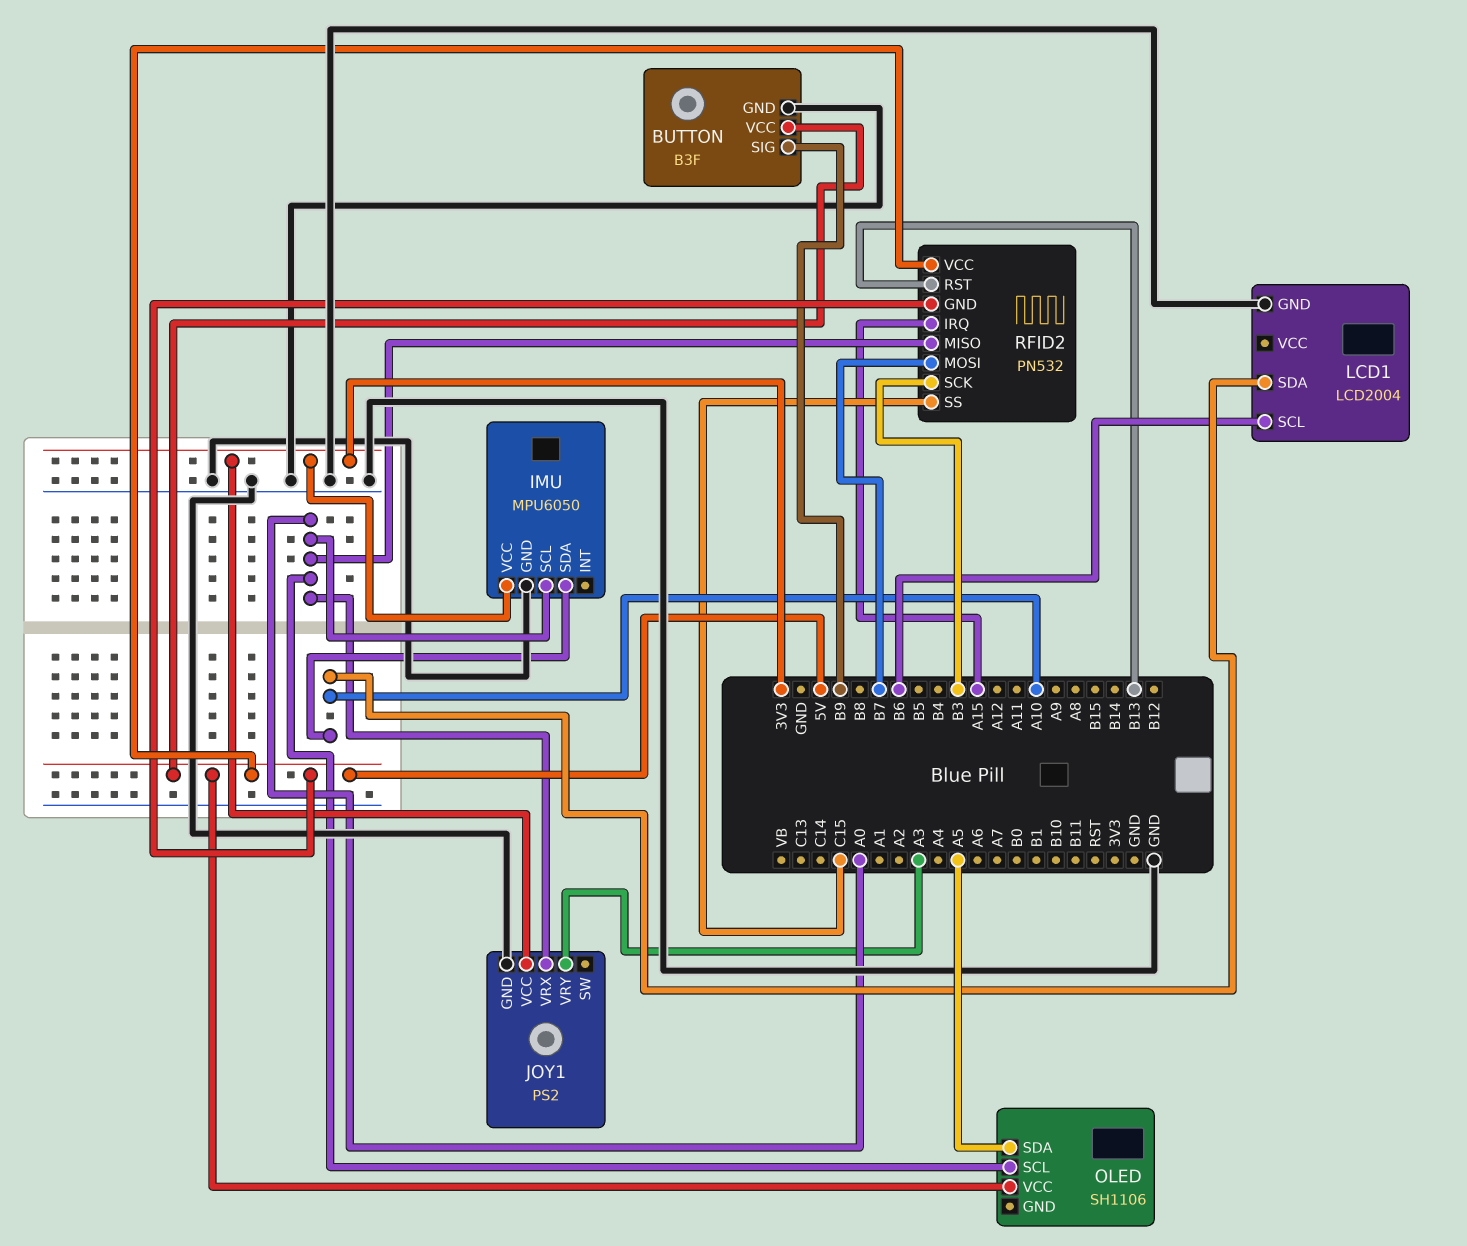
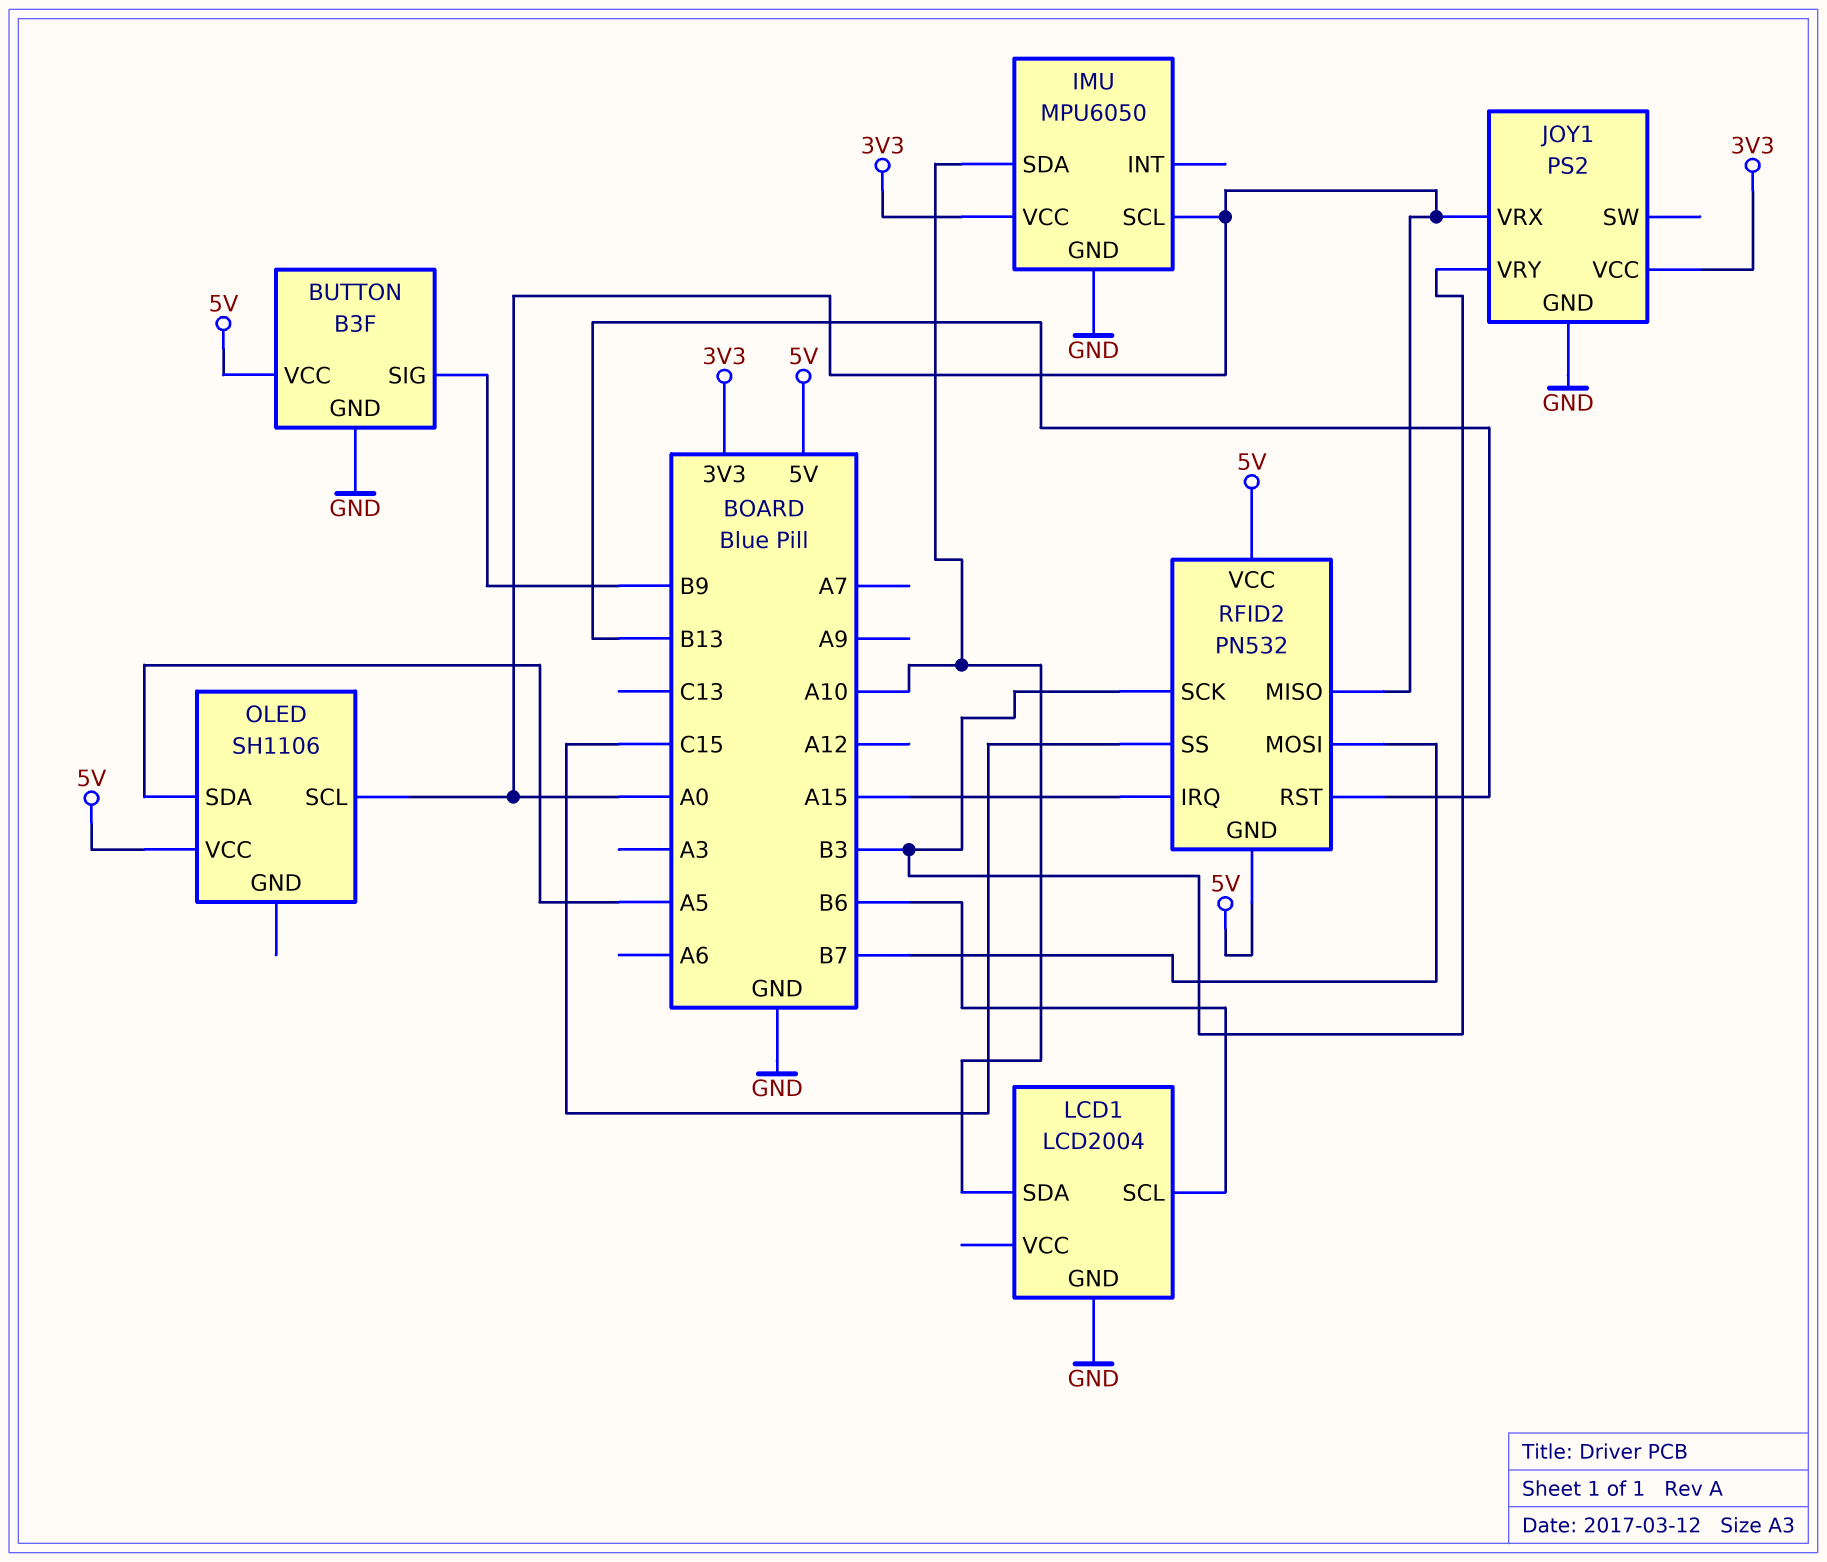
JOY1 pin VRY: A3 -> B3

